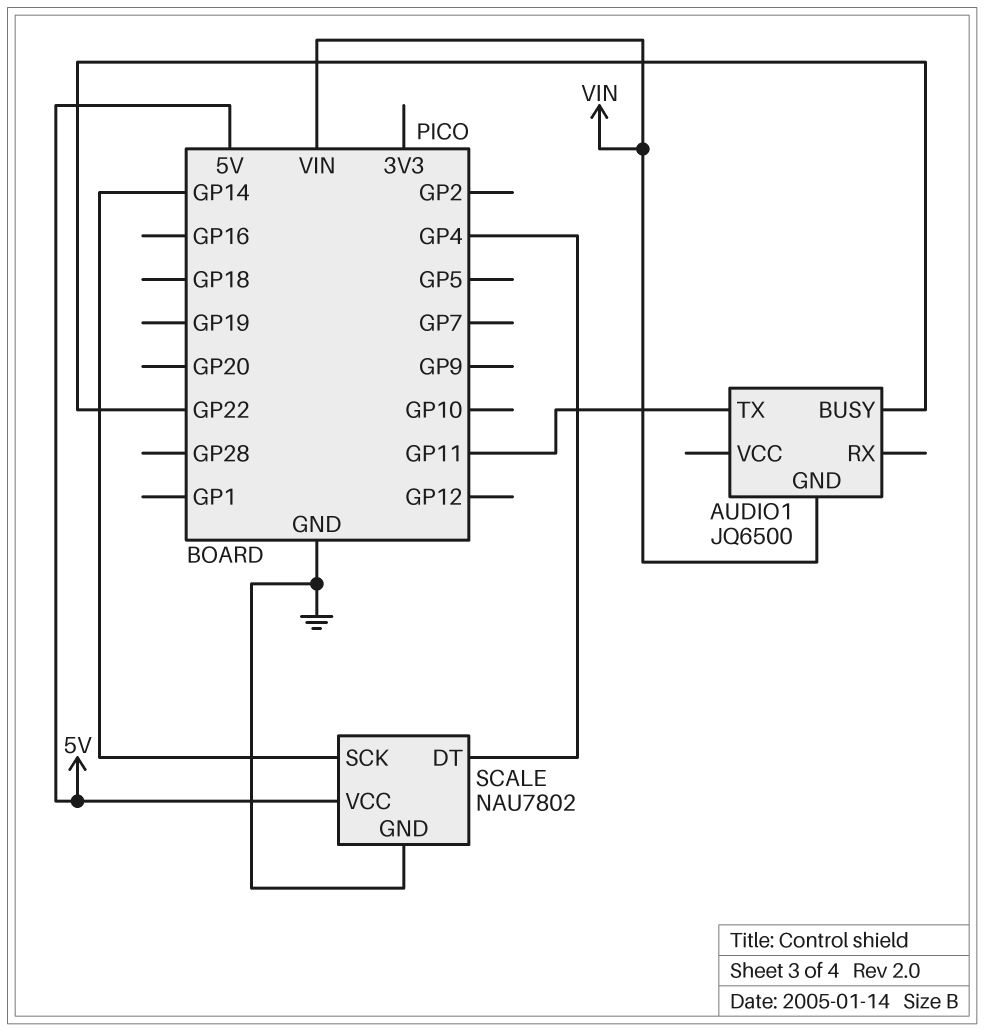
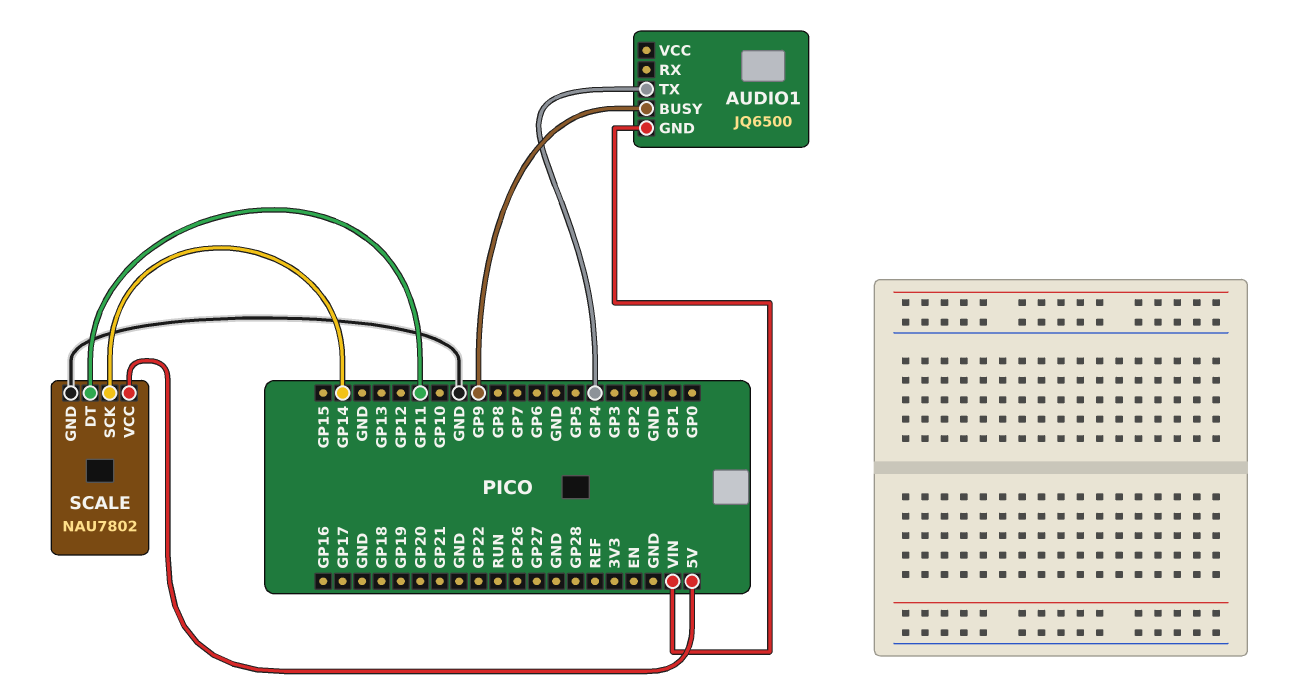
AUDIO1 pin BUSY: GP22 -> GP9
AUDIO1 pin TX: GP11 -> GP4
SCALE pin DT: GP4 -> GP11

